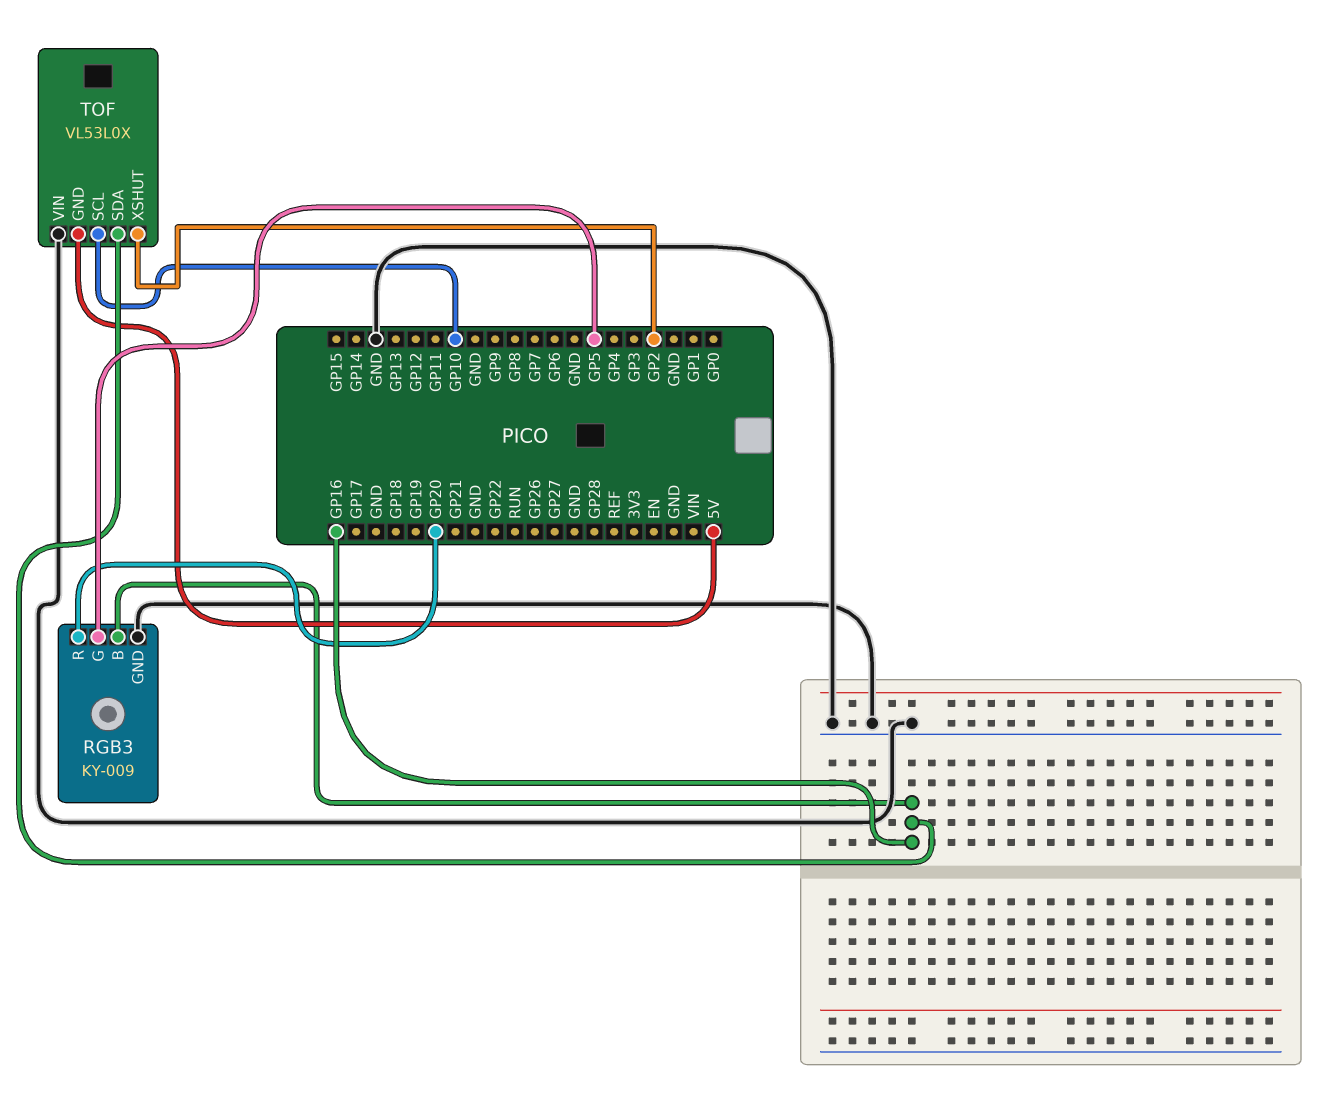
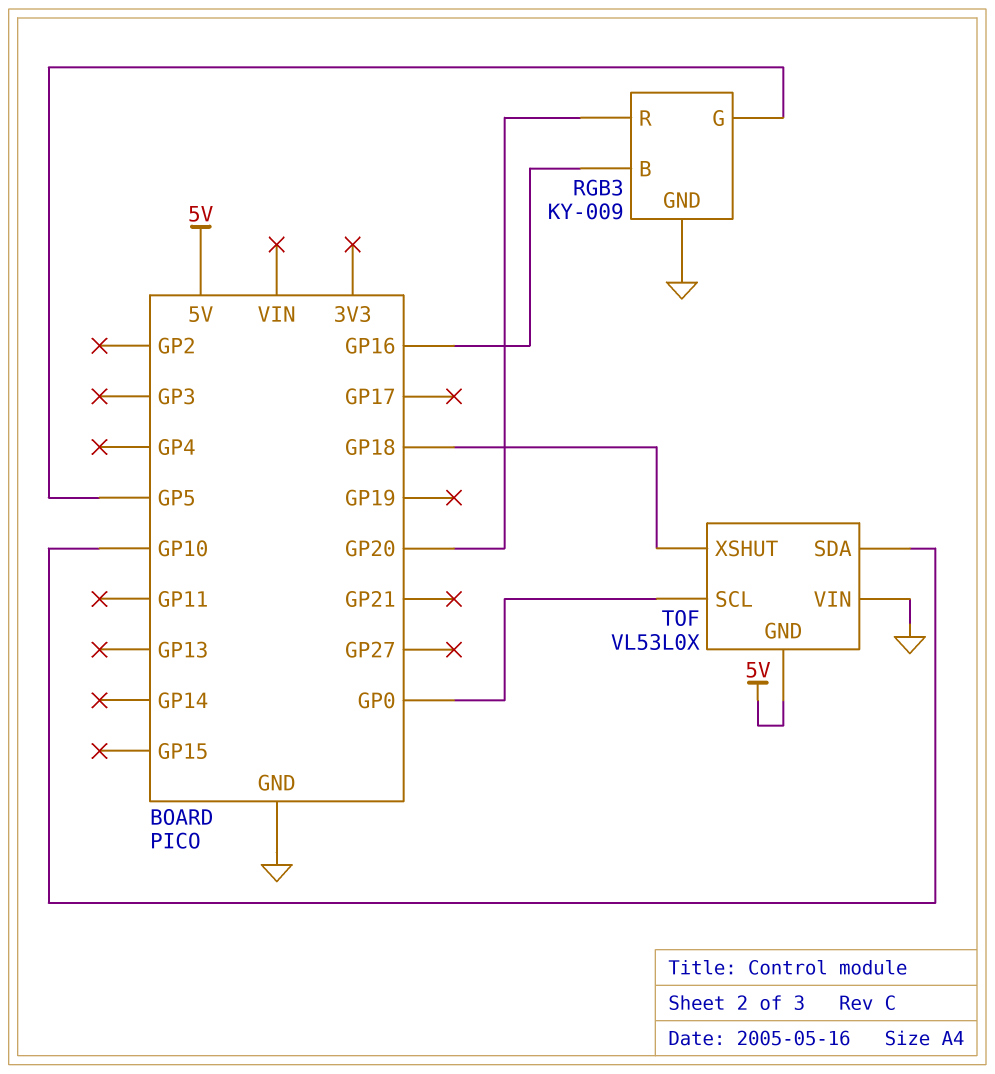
TOF pin SCL: GP10 -> GP0
TOF pin SDA: GP16 -> GP10
TOF pin XSHUT: GP2 -> GP18

